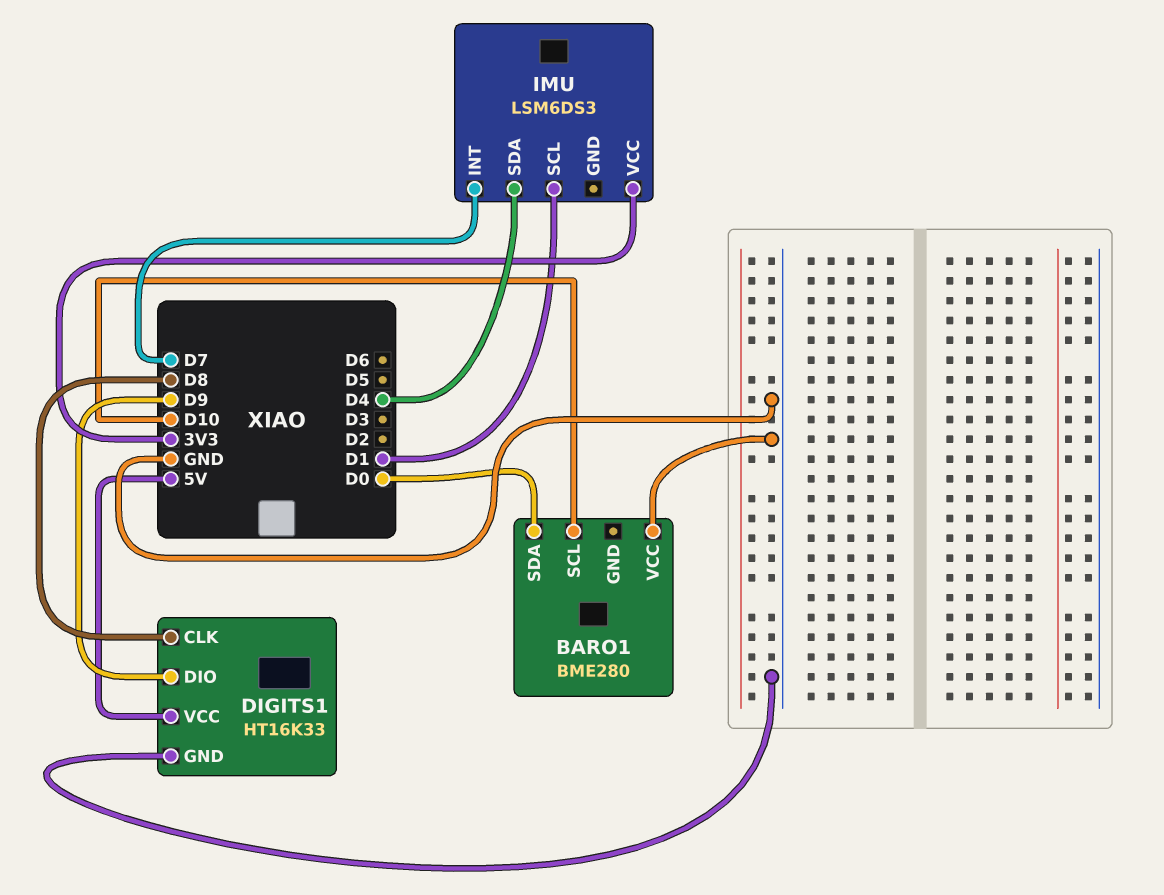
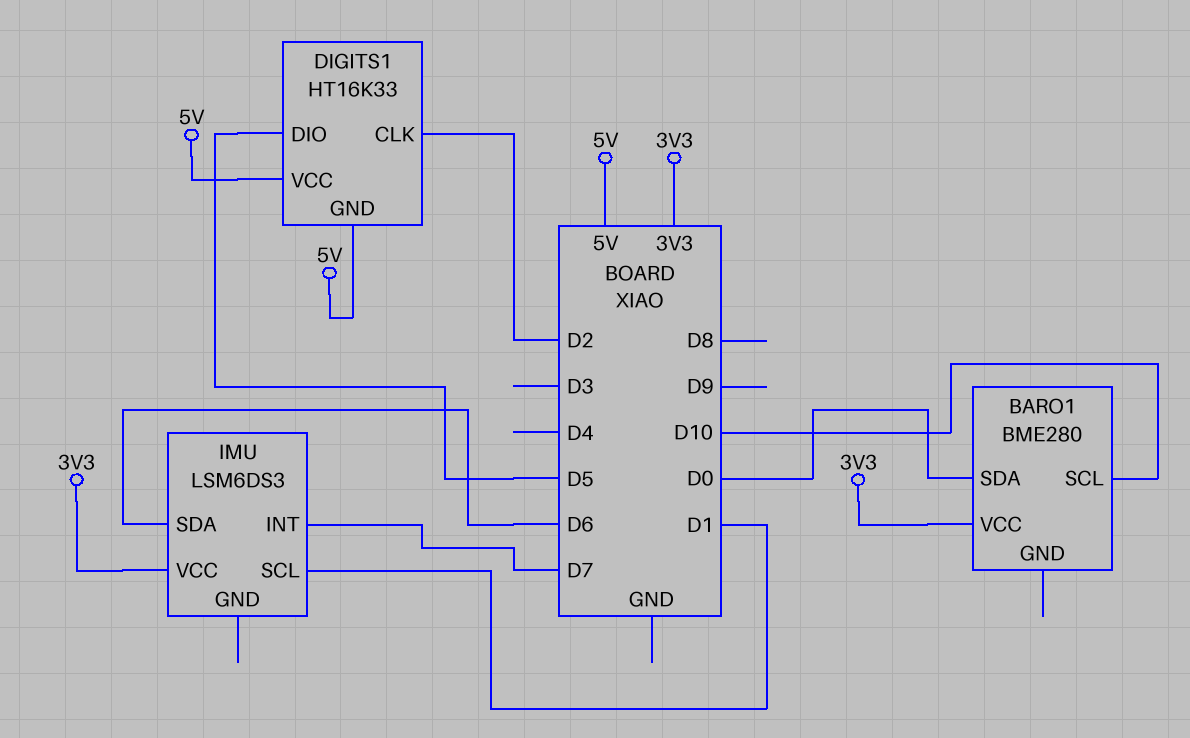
BARO1 pin VCC: GND -> 3V3
DIGITS1 pin CLK: D8 -> D2
DIGITS1 pin DIO: D9 -> D5
DIGITS1 pin GND: GND -> 5V
IMU pin SDA: D4 -> D6

